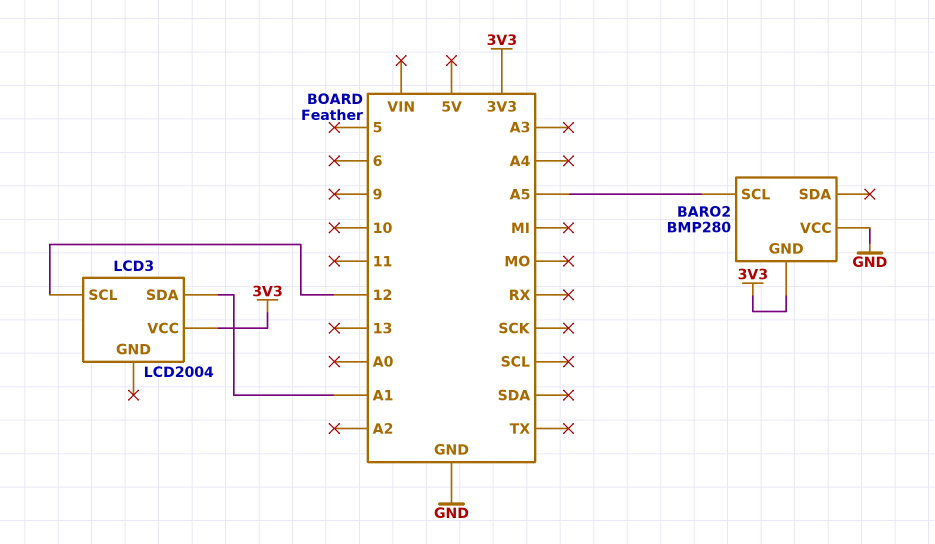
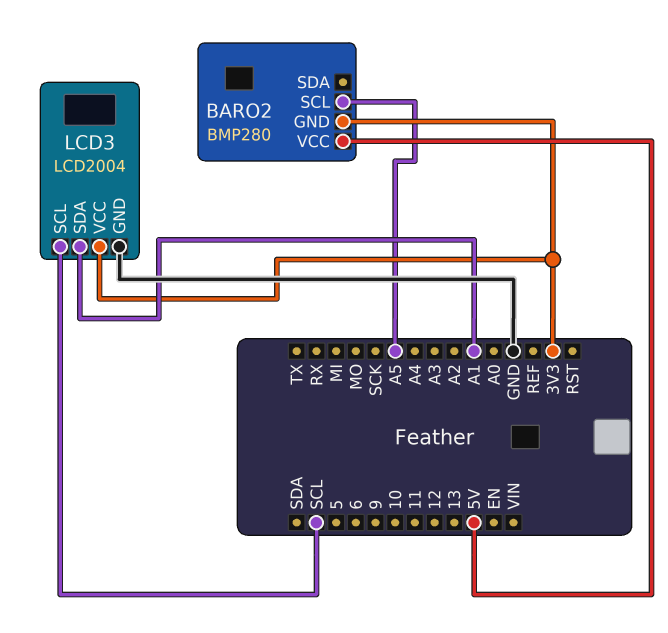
BARO2 pin VCC: GND -> 5V
LCD3 pin GND: none -> GND
LCD3 pin SCL: 12 -> SCL

